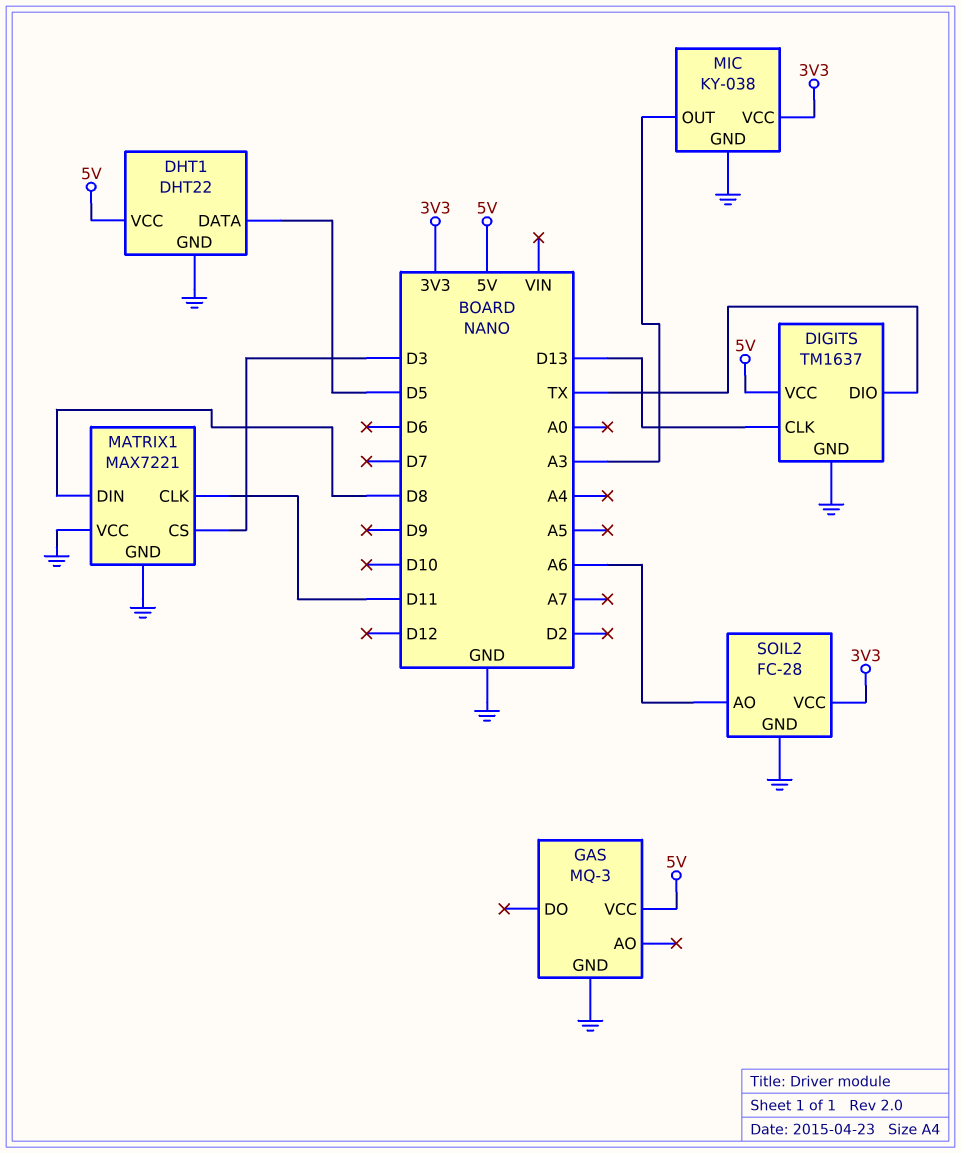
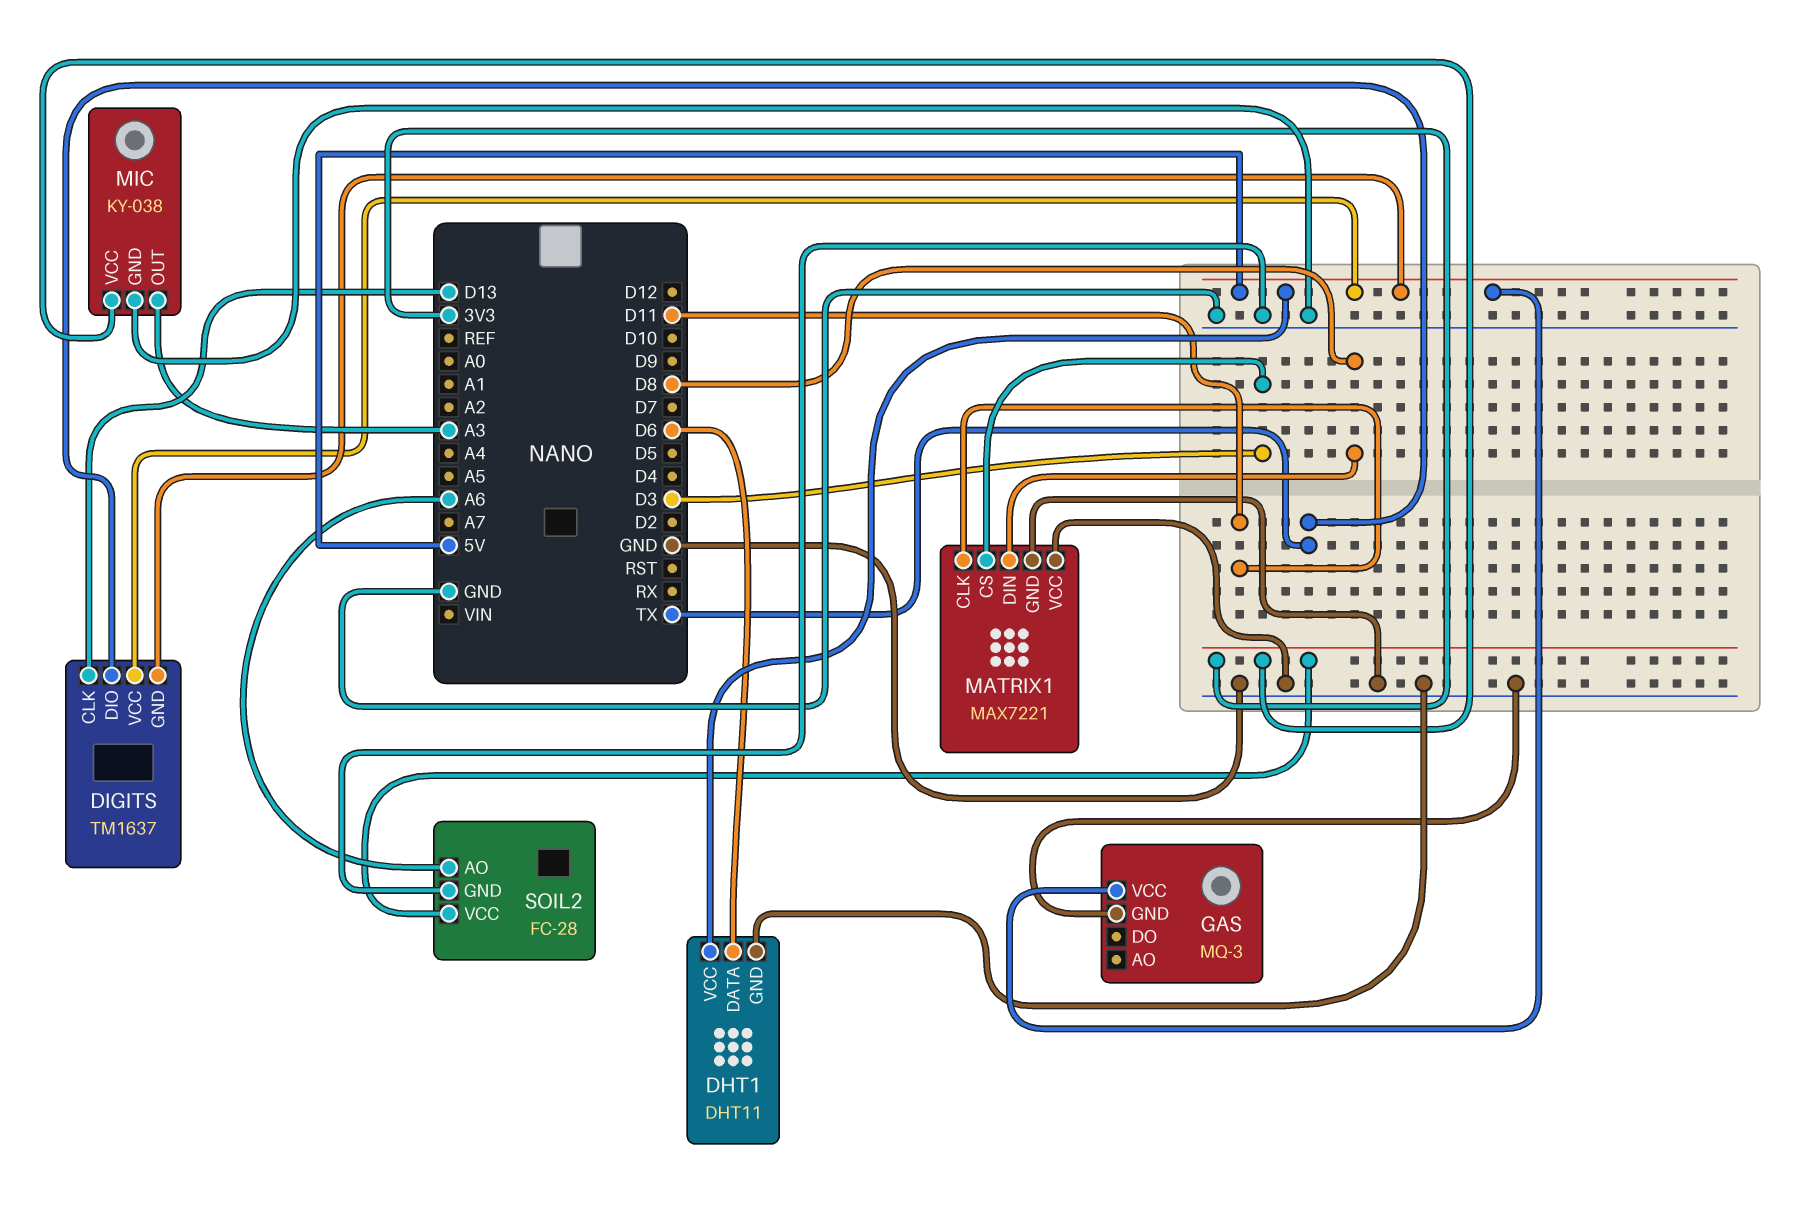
DHT1: DHT22 -> DHT11
DHT1 pin DATA: D5 -> D6
DIGITS pin GND: GND -> 5V

